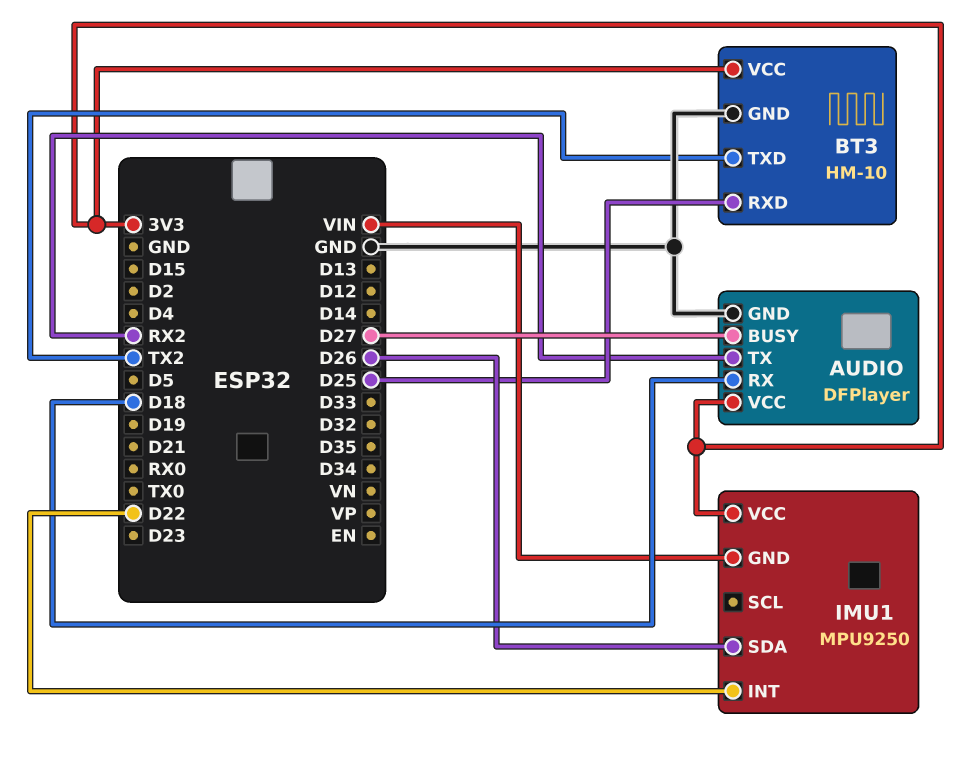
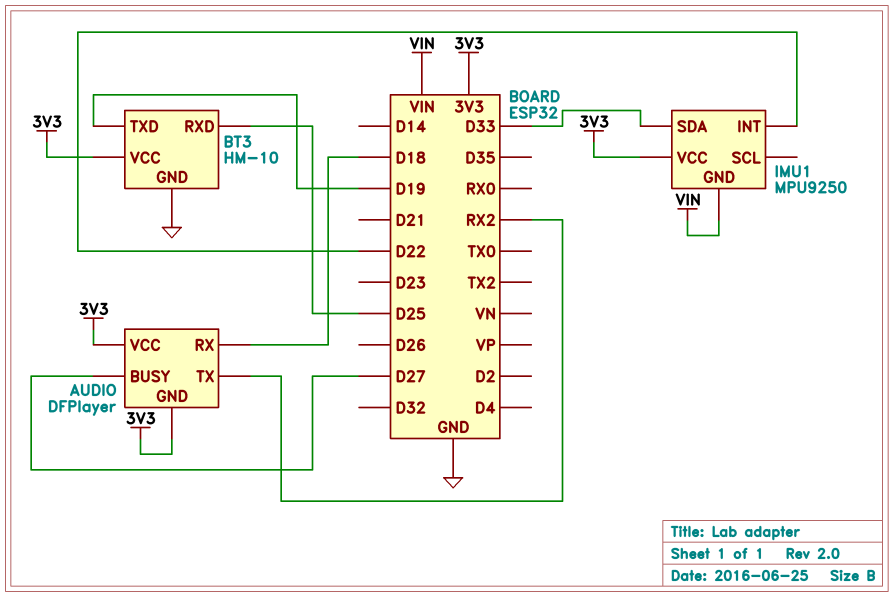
AUDIO pin GND: GND -> 3V3
BT3 pin TXD: TX2 -> D19
IMU1 pin SDA: D26 -> D33

